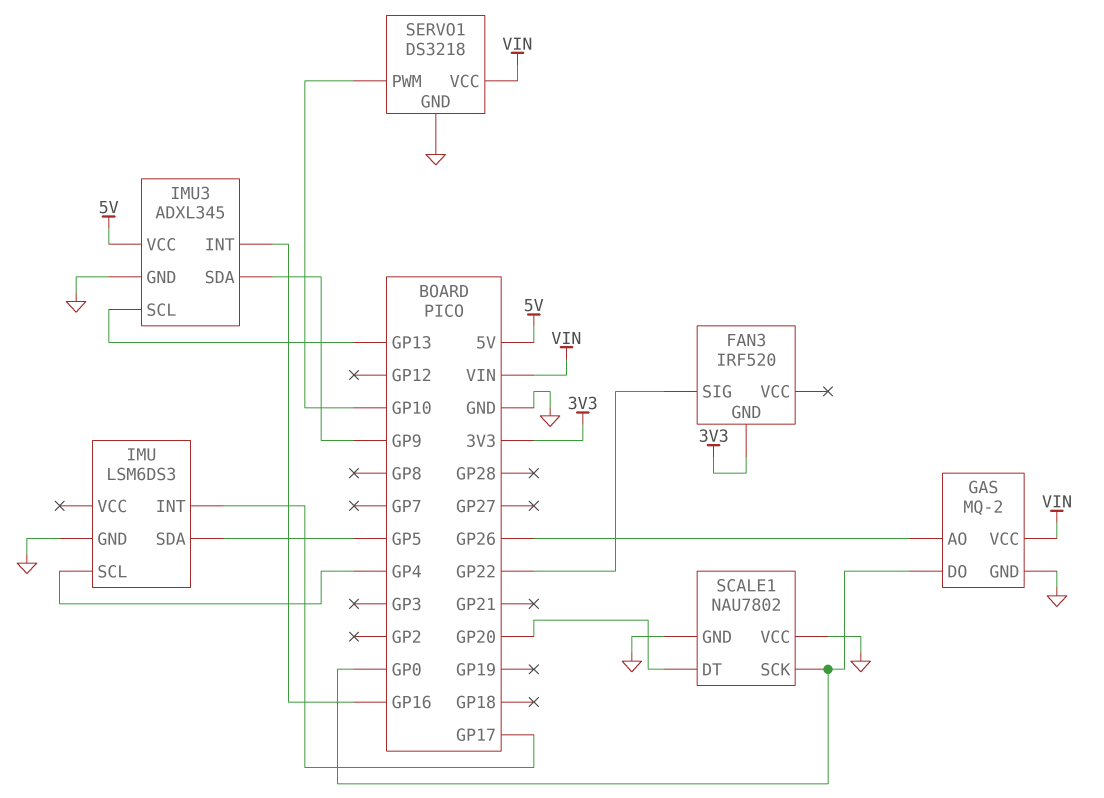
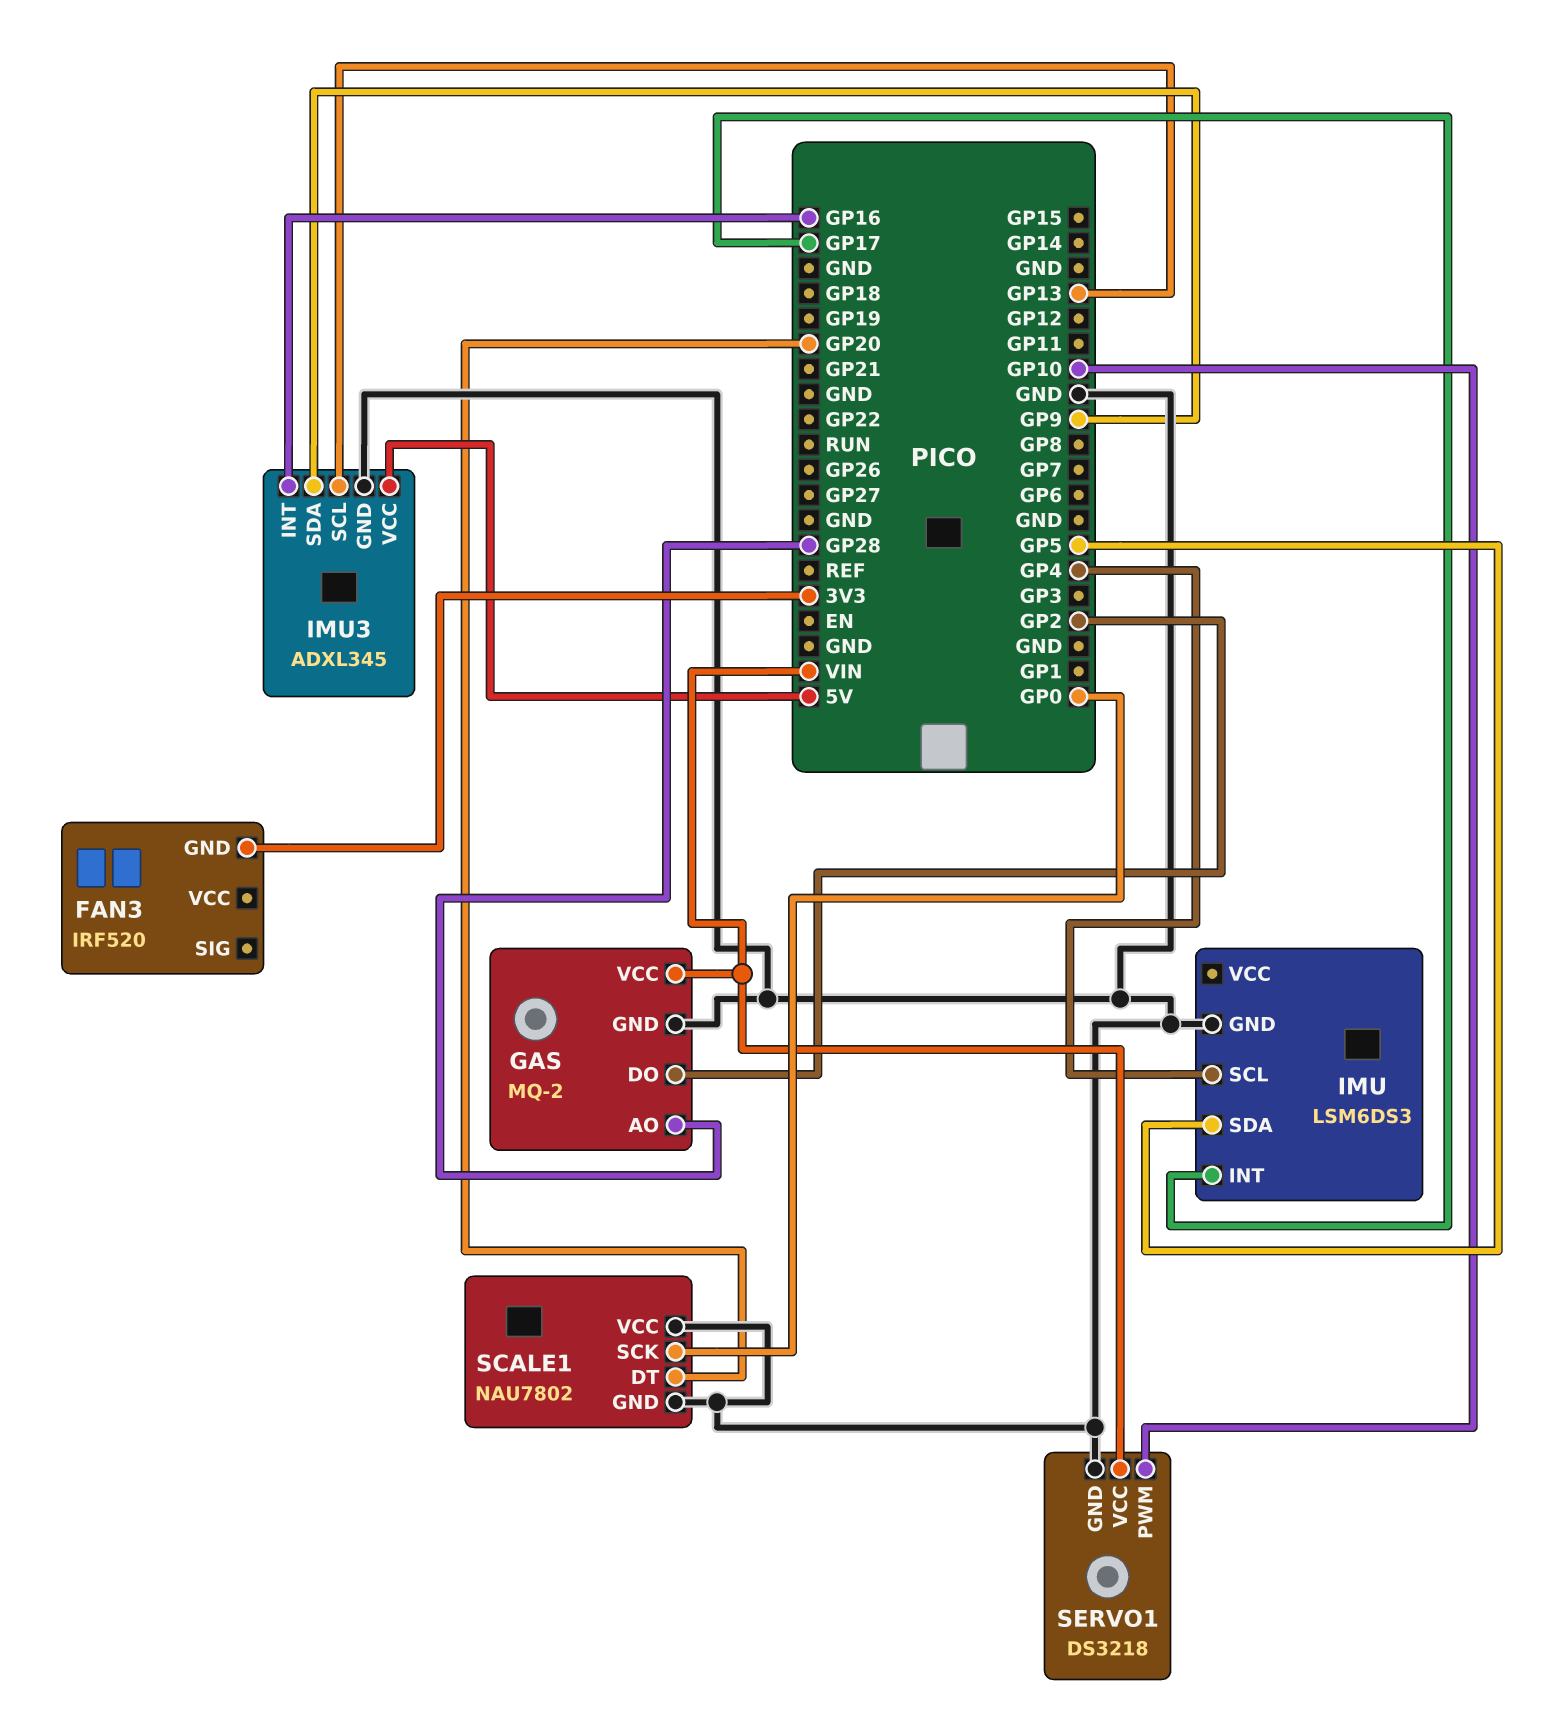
FAN3 pin SIG: GP22 -> none
GAS pin AO: GP26 -> GP28
GAS pin DO: GP0 -> GP2

